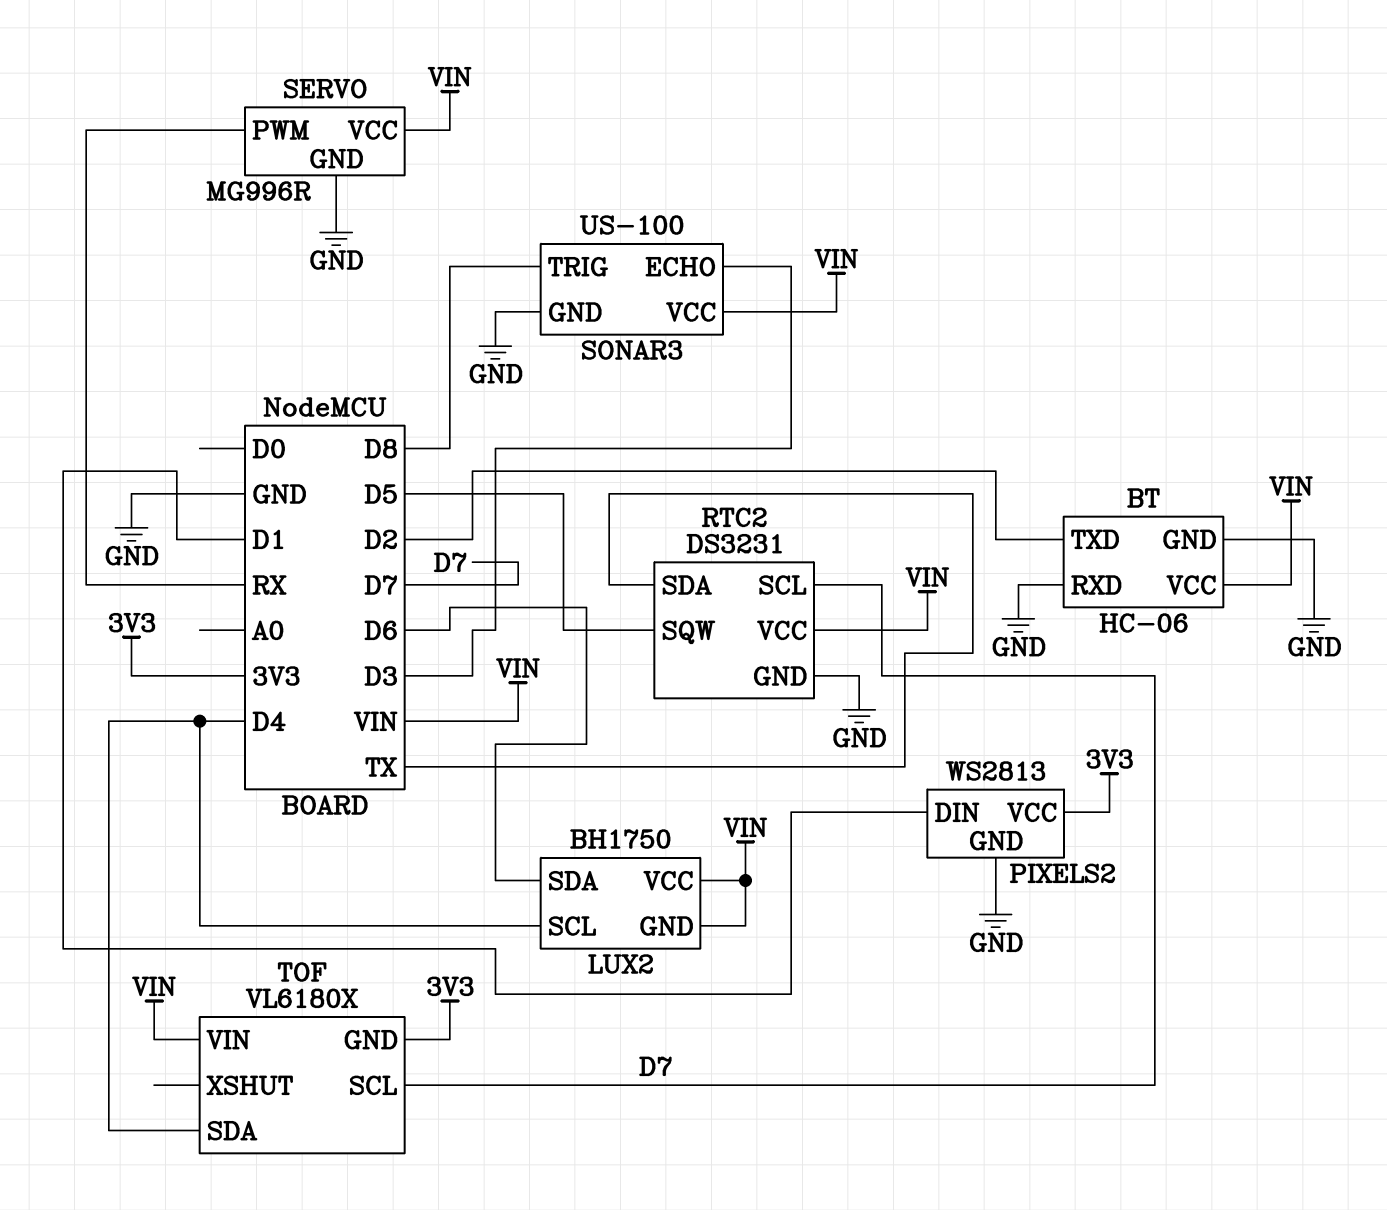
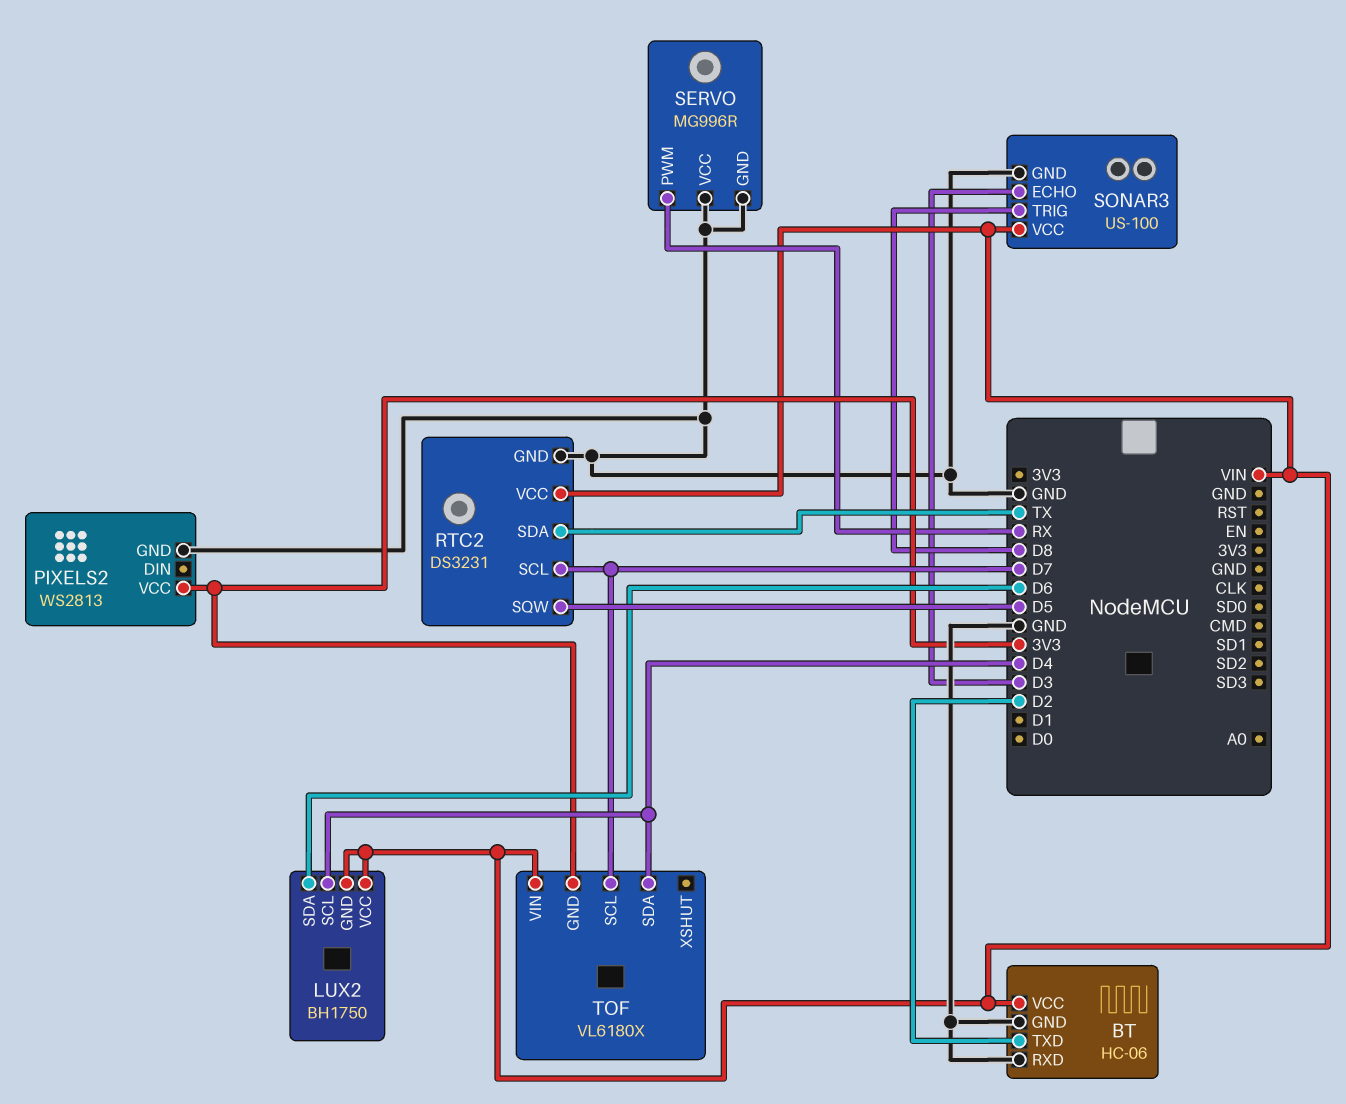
PIXELS2 pin DIN: D1 -> none
SERVO pin VCC: VIN -> GND

